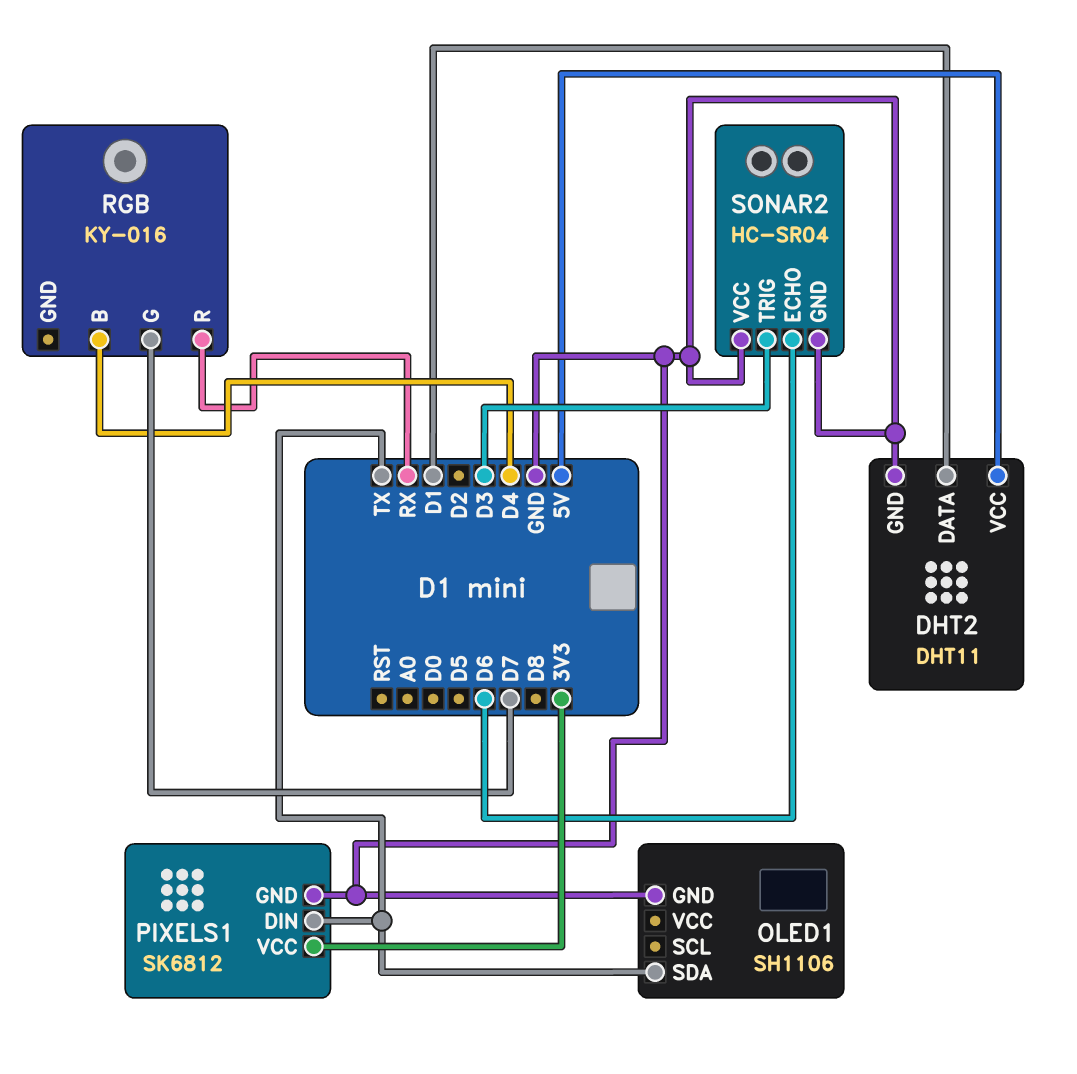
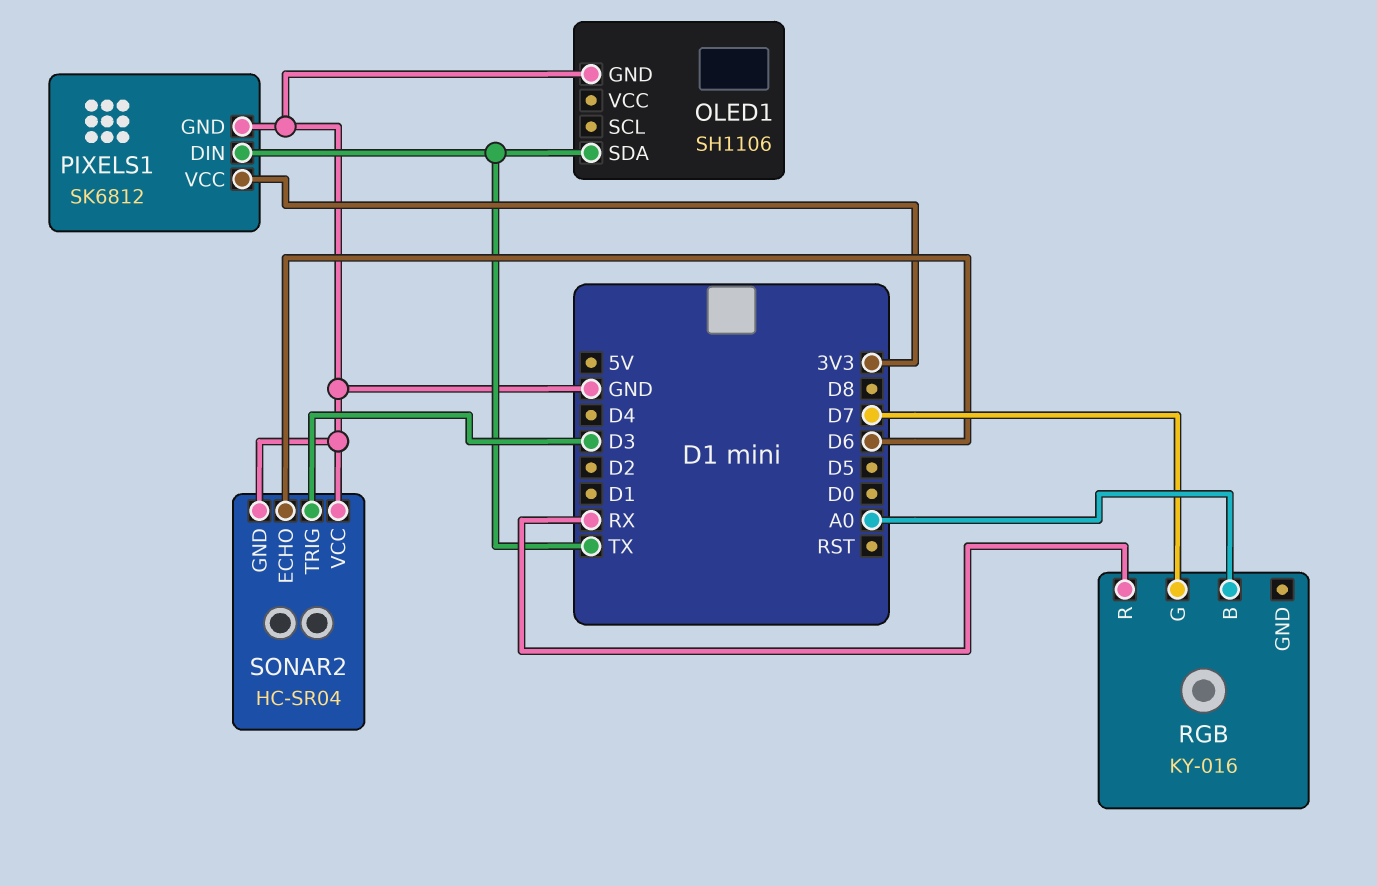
DHT2: DHT11 -> none
DHT2 pin DATA: D1 -> none
DHT2 pin GND: GND -> none
DHT2 pin VCC: 5V -> none
RGB pin B: D4 -> A0

